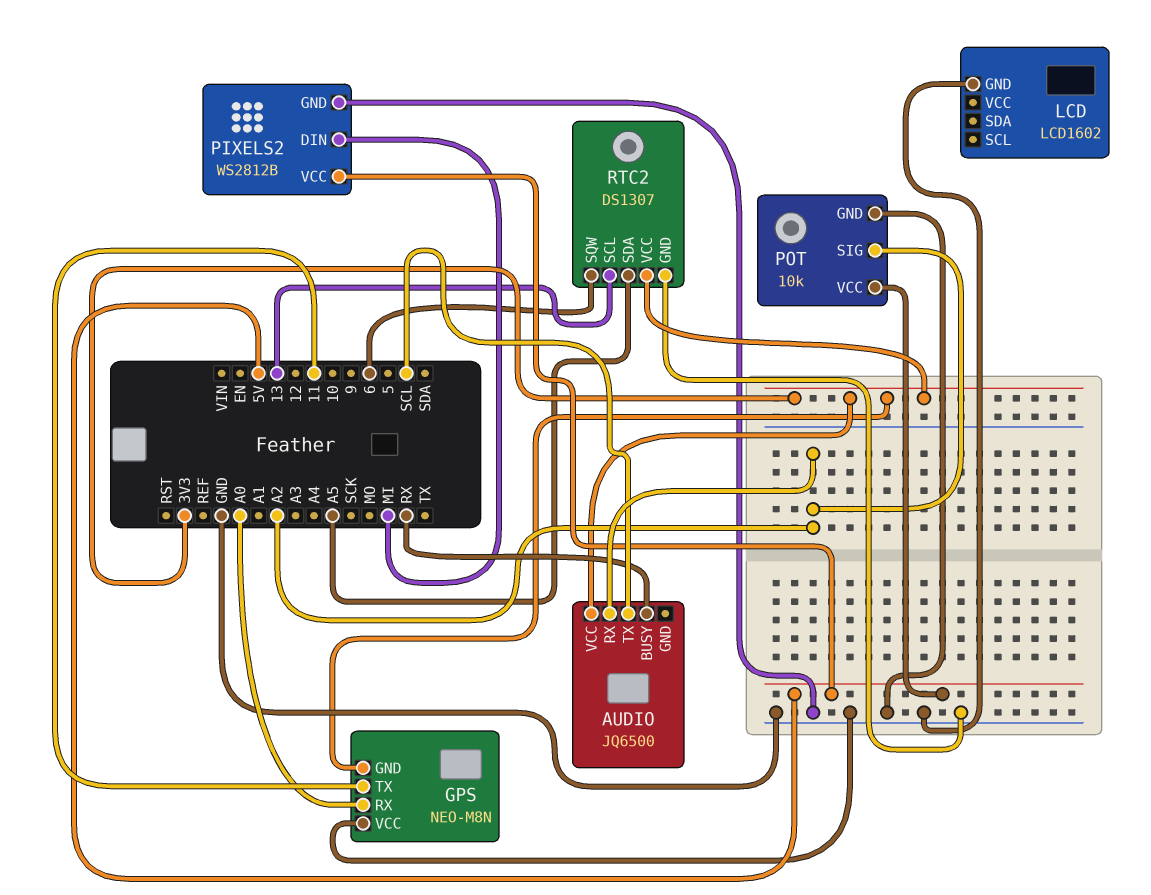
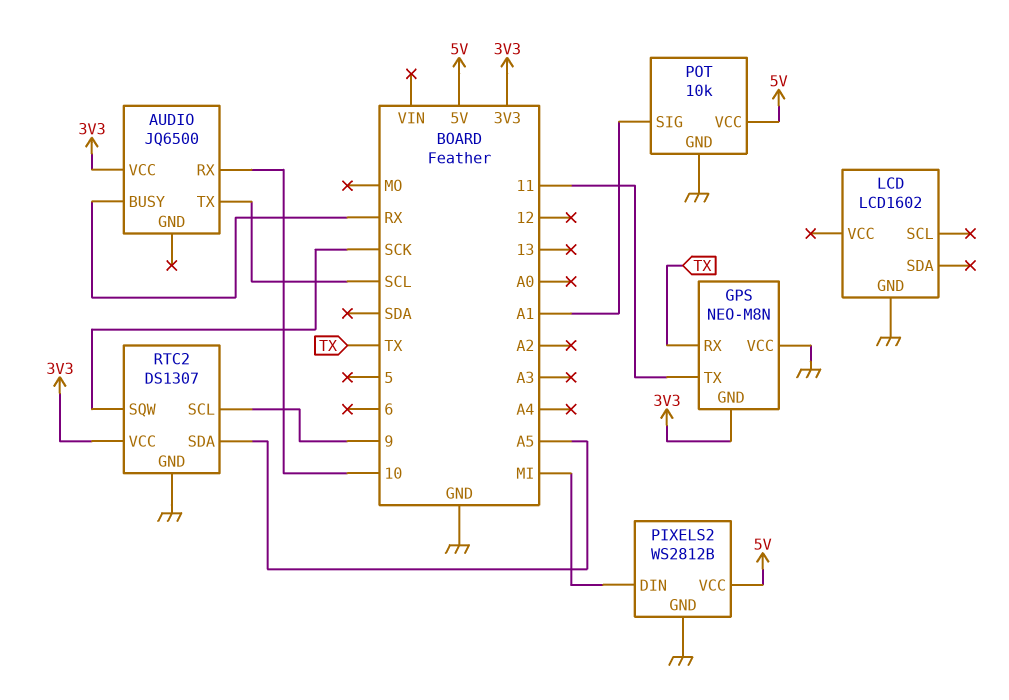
AUDIO pin RX: A2 -> 10
GPS pin RX: A0 -> TX
POT pin SIG: A2 -> A1
RTC2 pin SCL: 13 -> 9
RTC2 pin SQW: 6 -> SCK

